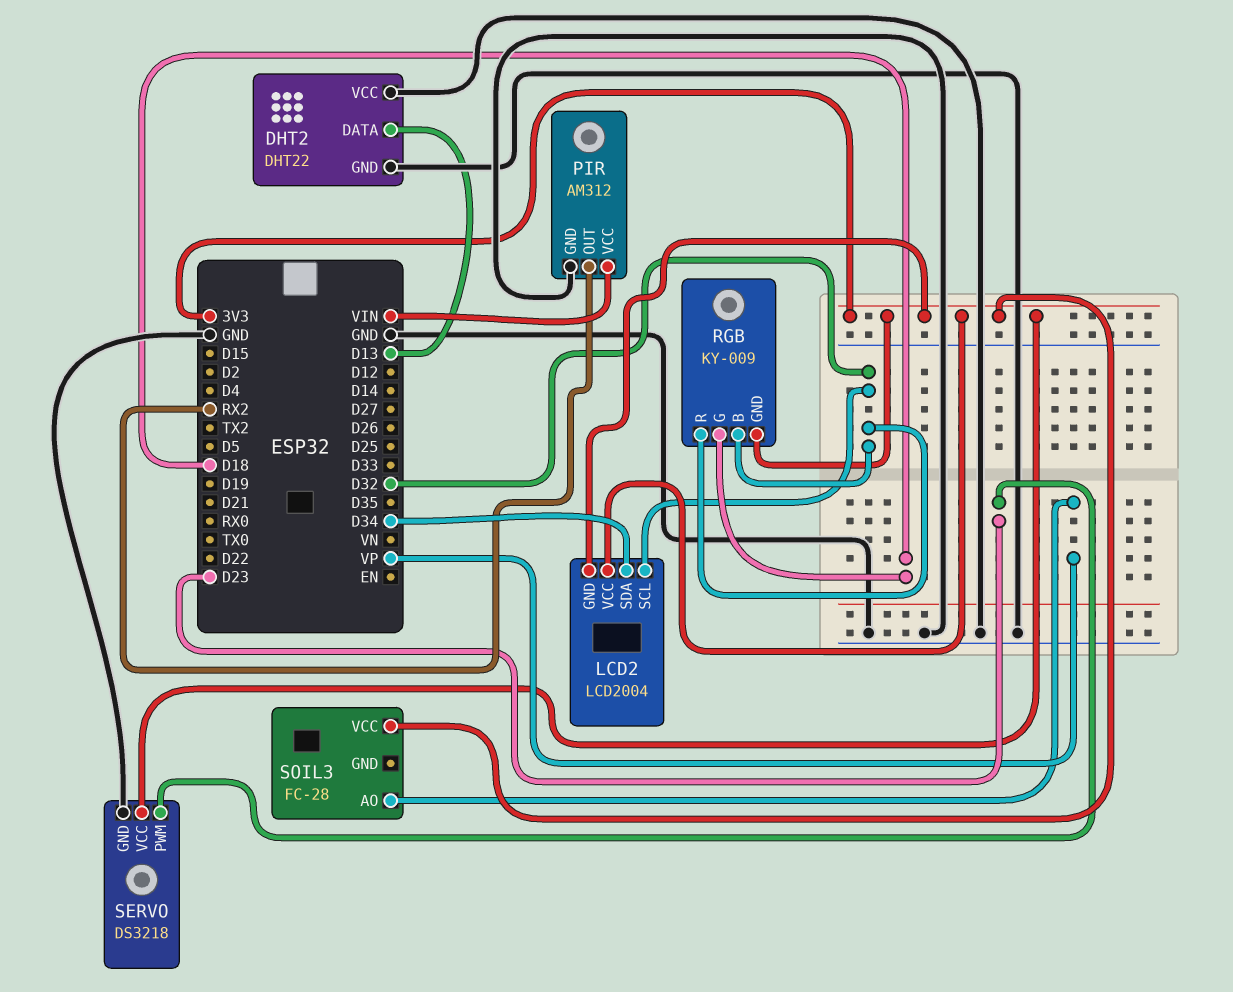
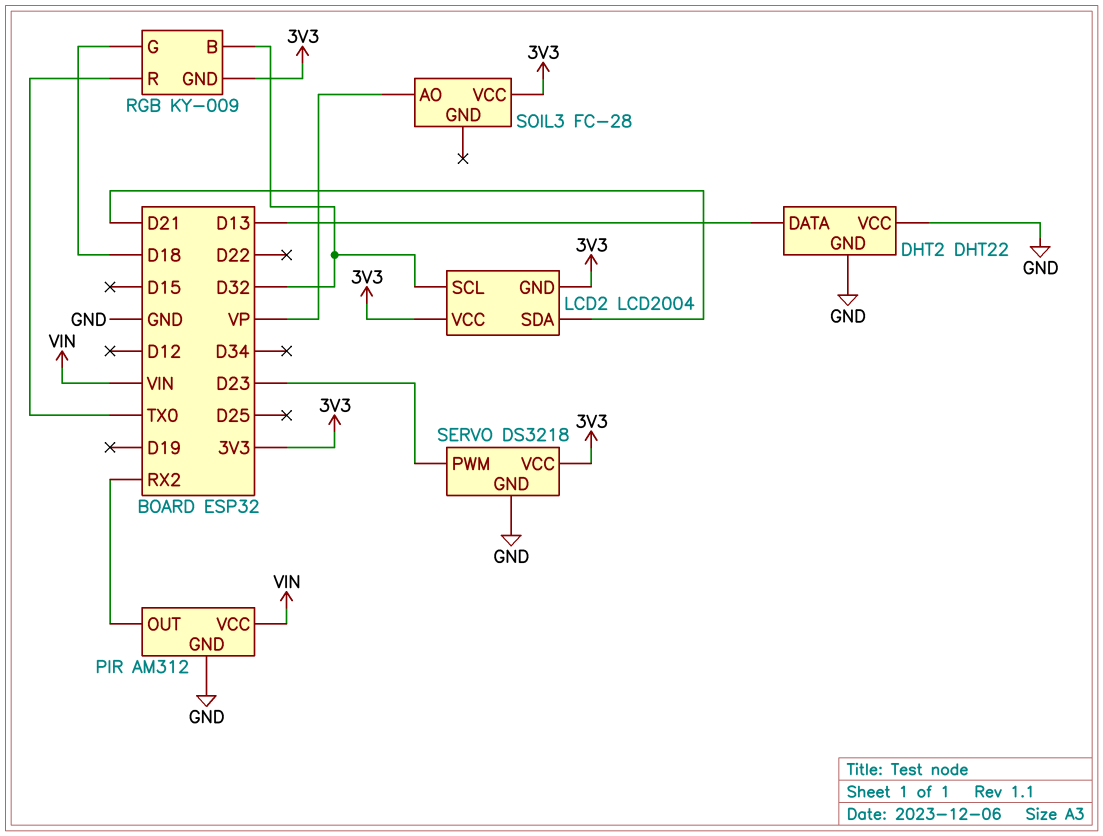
LCD2 pin SDA: D34 -> D21
RGB pin R: D32 -> TX0

